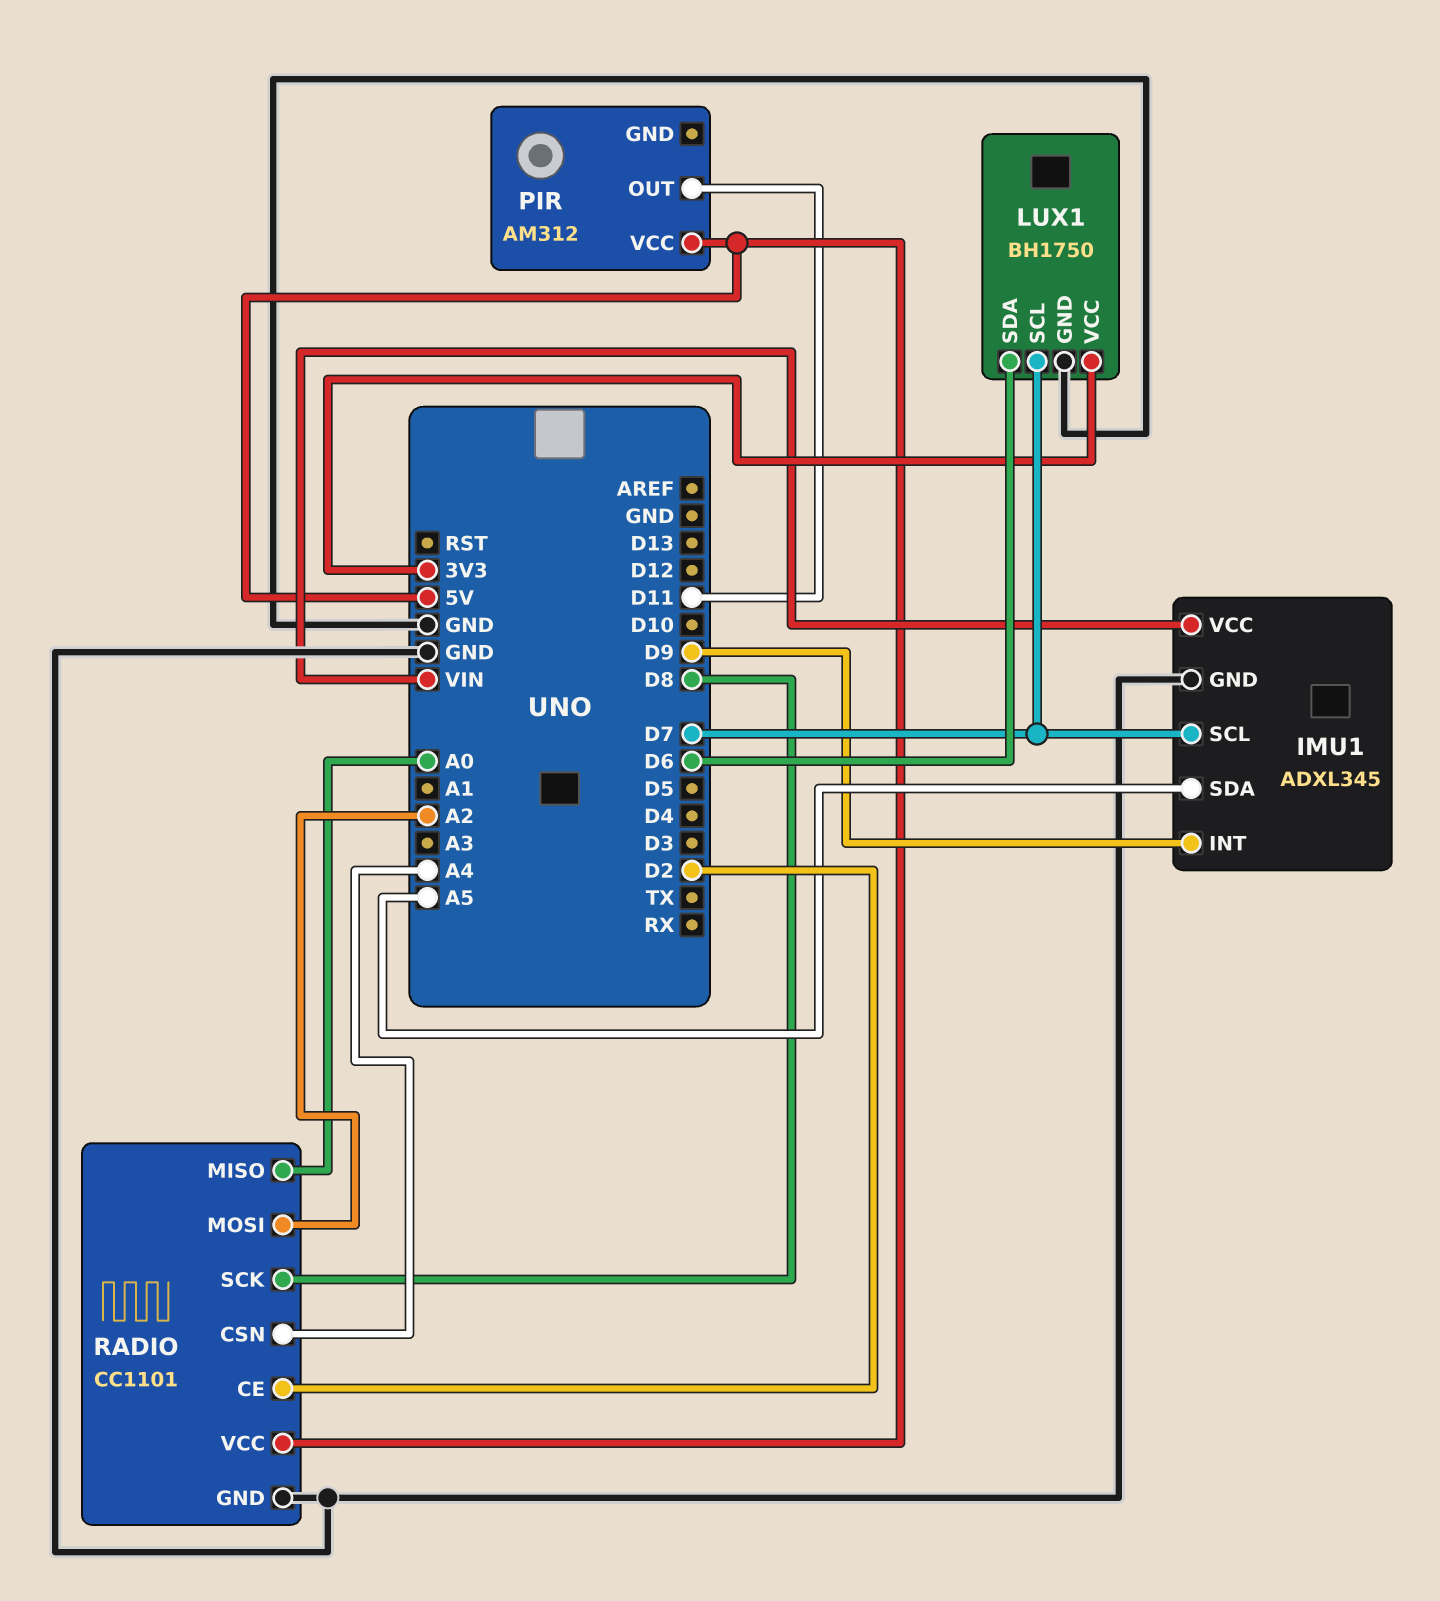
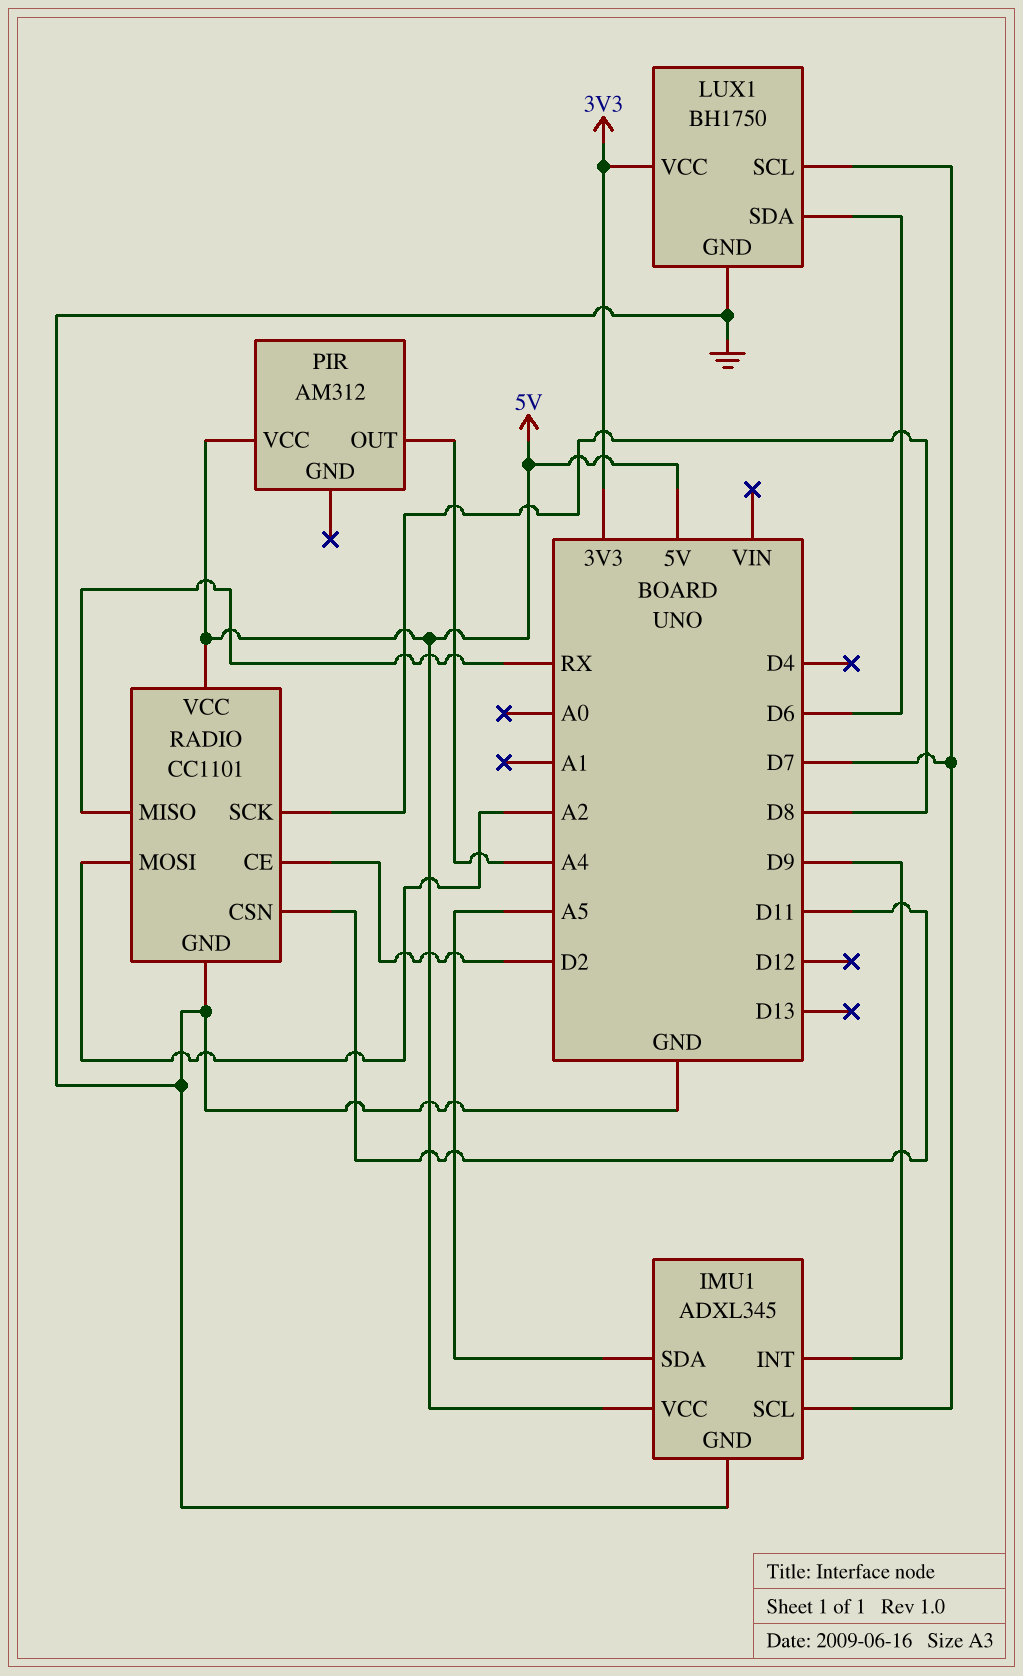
IMU1 pin VCC: VIN -> 5V
PIR pin OUT: D11 -> A4
RADIO pin CSN: A4 -> D11
RADIO pin MISO: A0 -> RX

